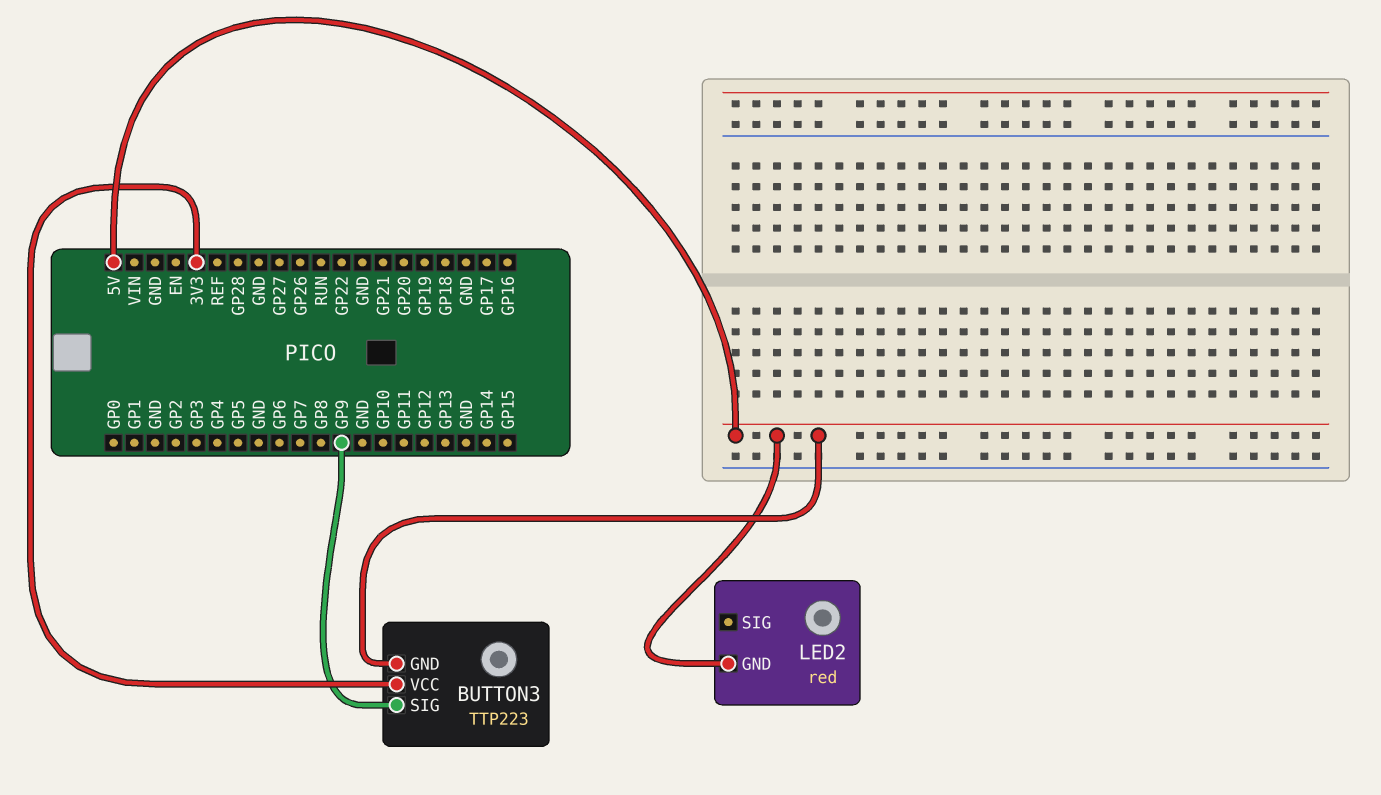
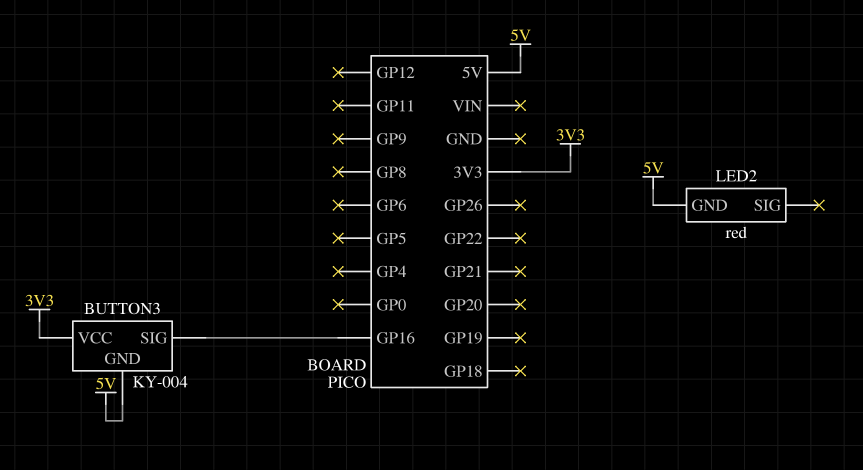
BUTTON3: TTP223 -> KY-004
BUTTON3 pin SIG: GP9 -> GP16

